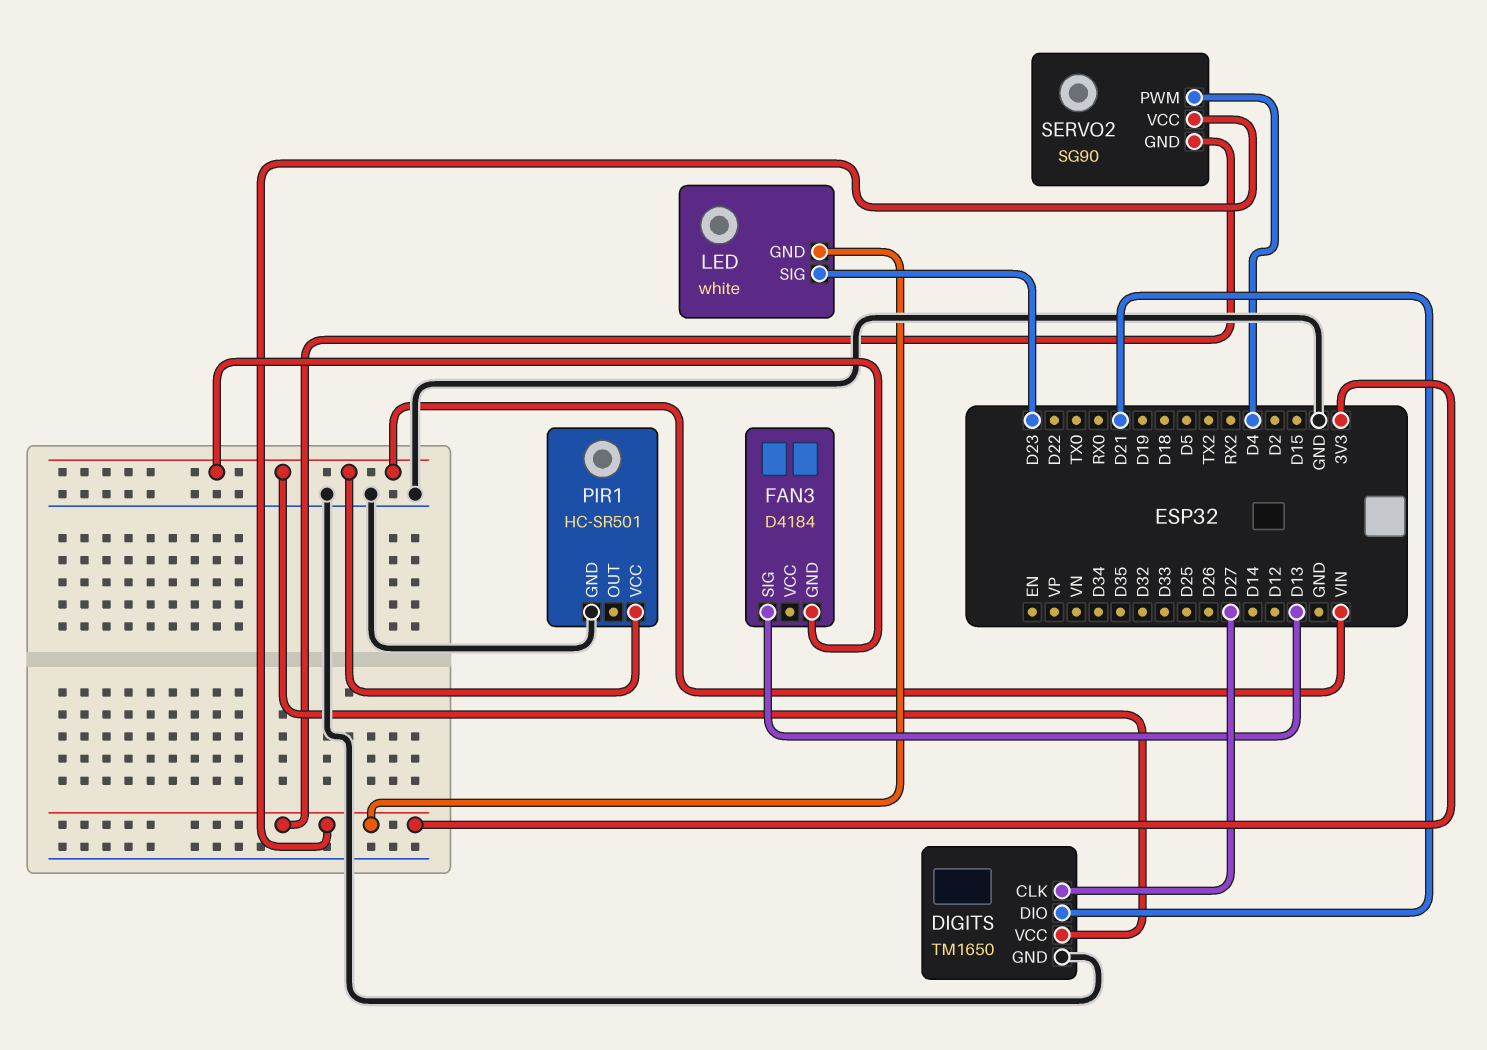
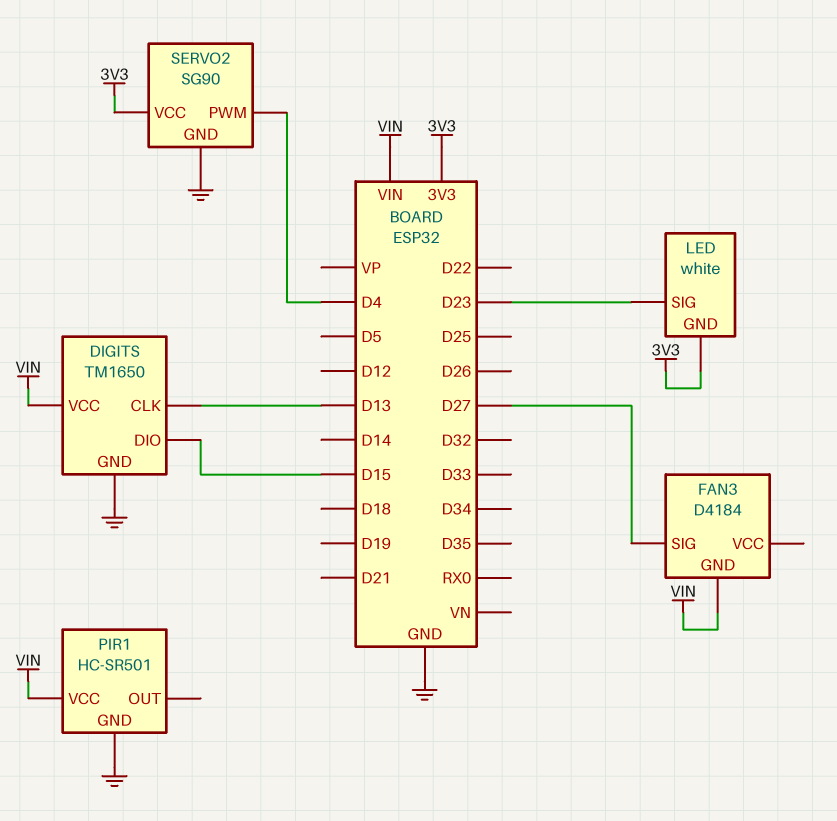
DIGITS pin CLK: D27 -> D13
DIGITS pin DIO: D21 -> D15
FAN3 pin SIG: D13 -> D27
SERVO2 pin GND: 3V3 -> GND

